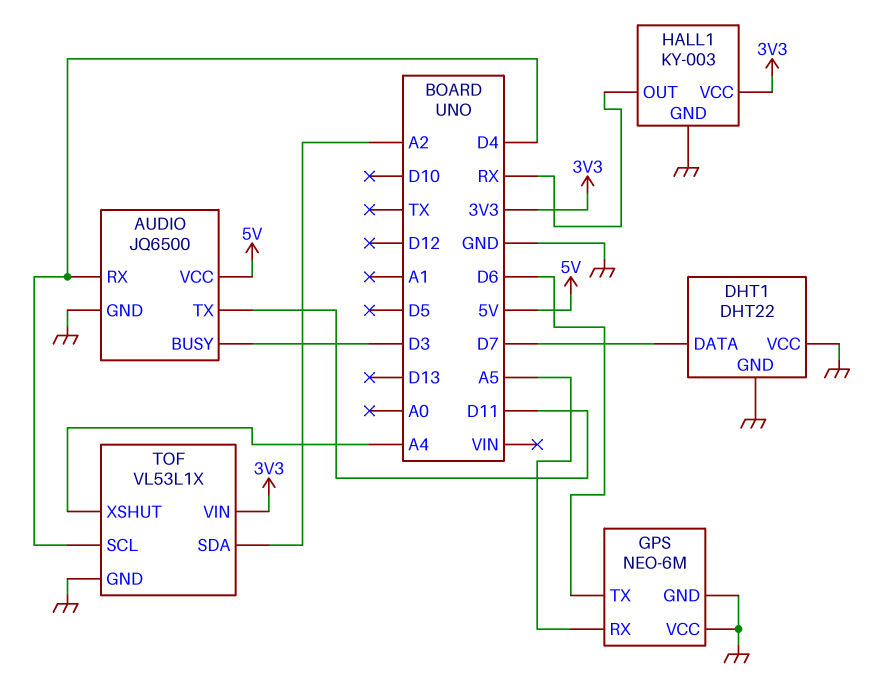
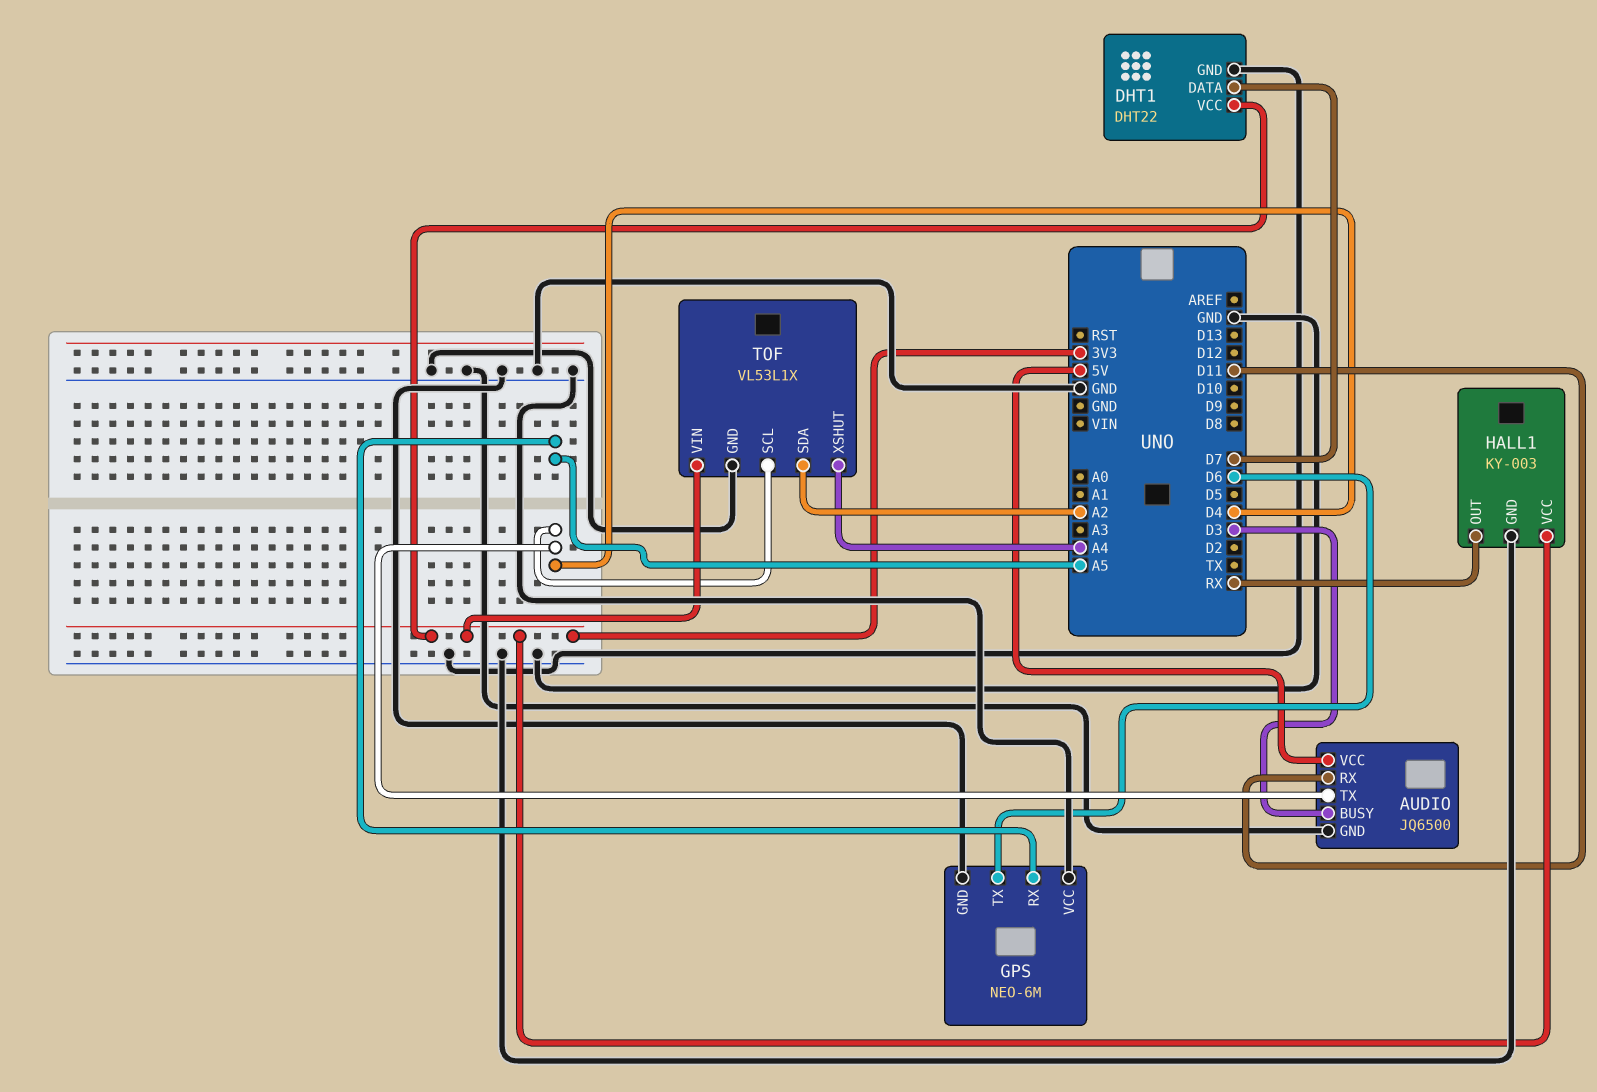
AUDIO pin RX: D4 -> D11
AUDIO pin TX: D11 -> D4
DHT1 pin VCC: GND -> 3V3

